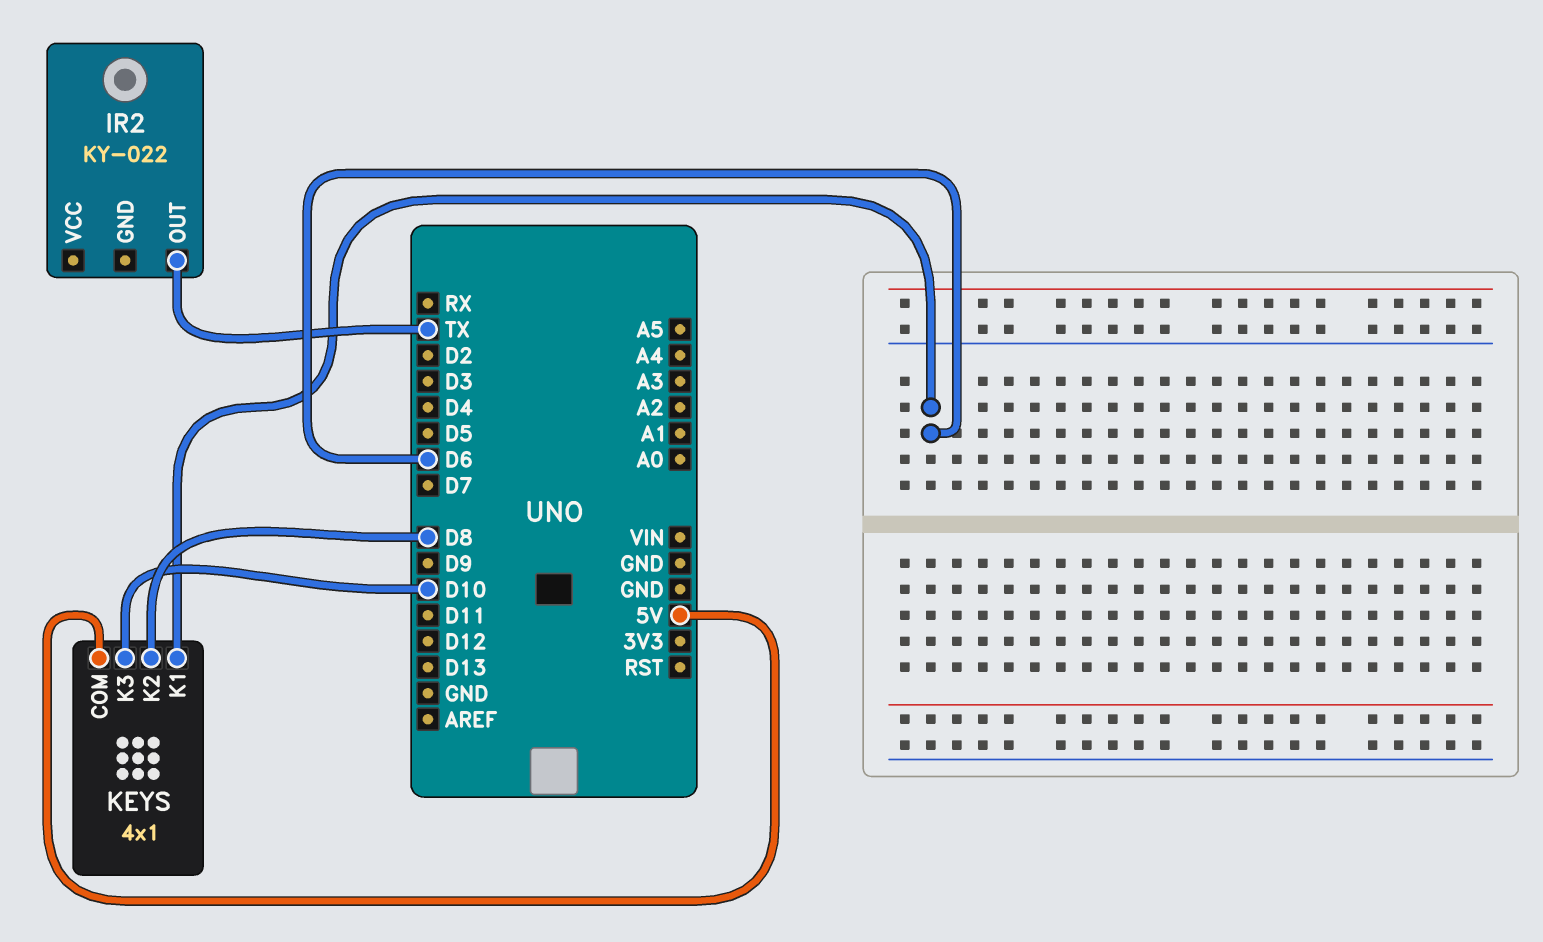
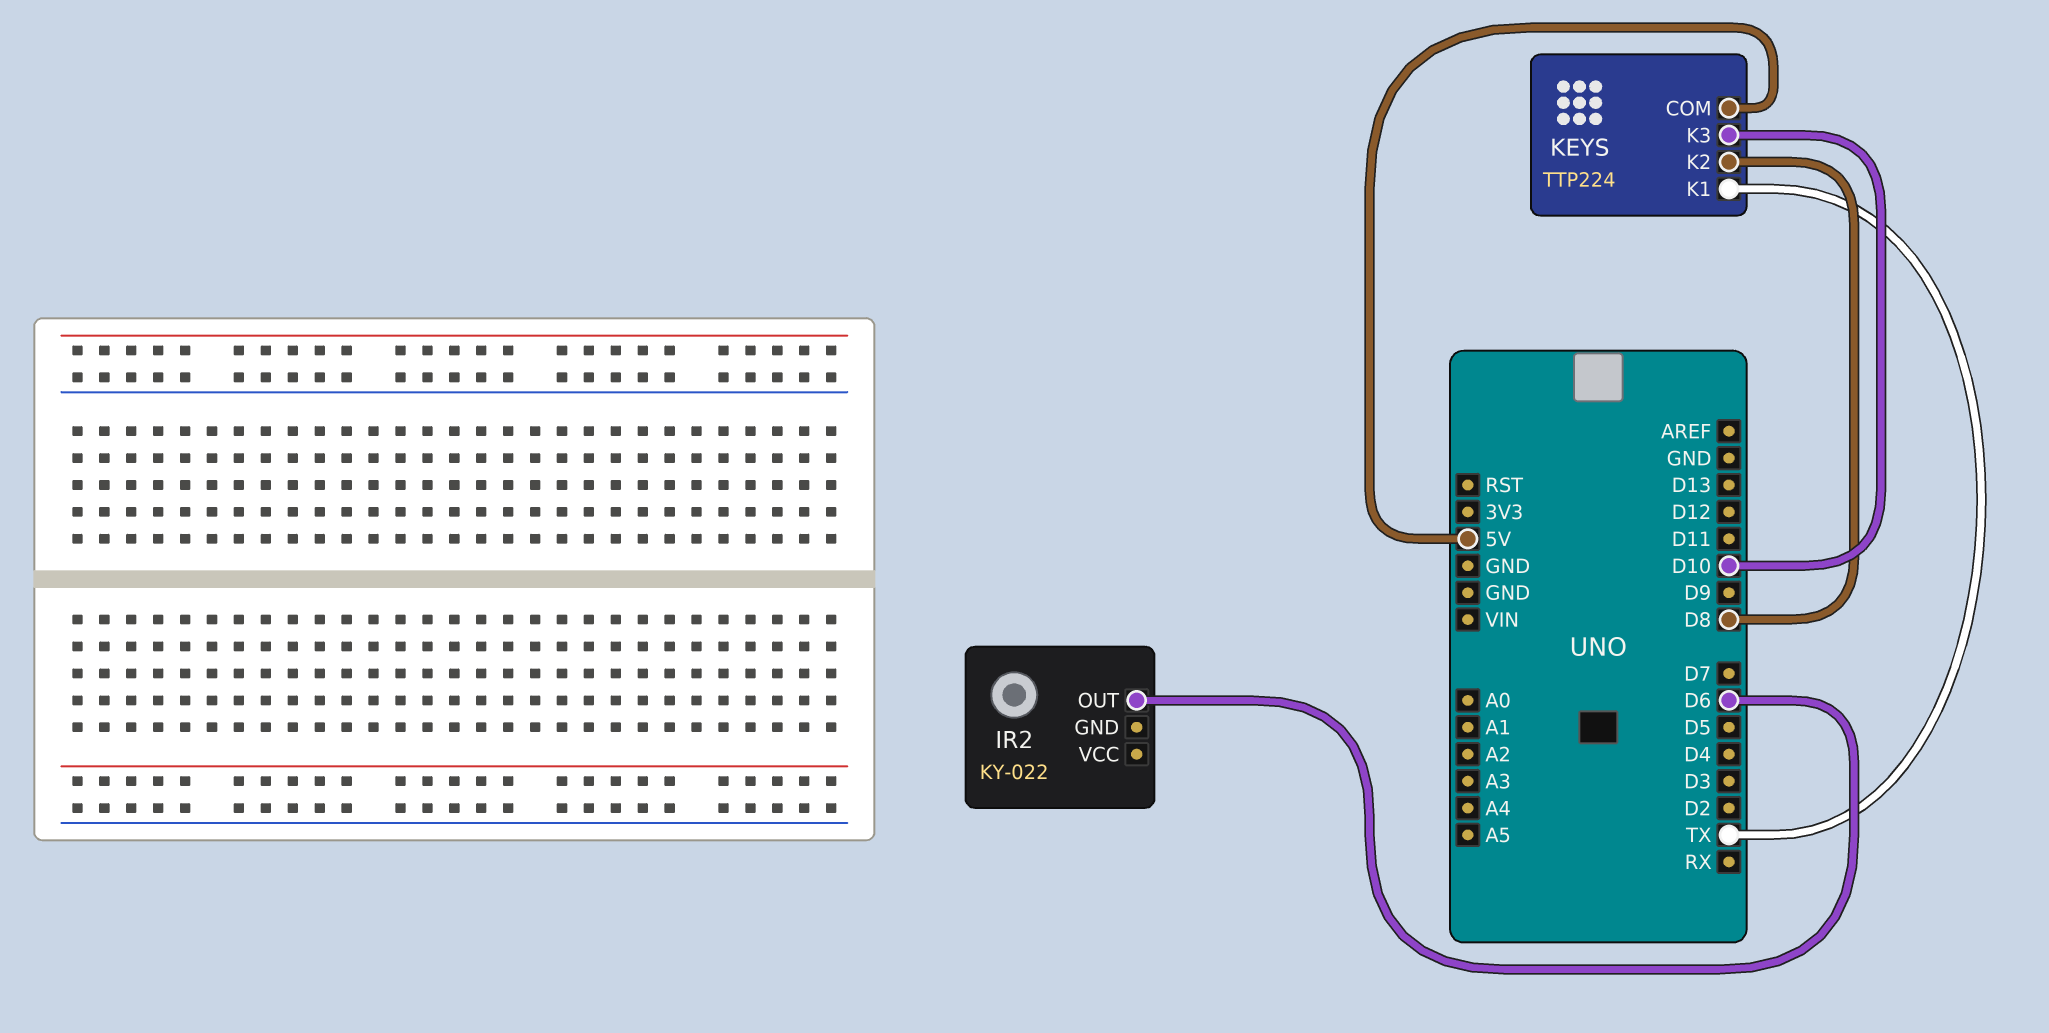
IR2 pin OUT: TX -> D6
KEYS: 4x1 -> TTP224
KEYS pin K1: D6 -> TX

